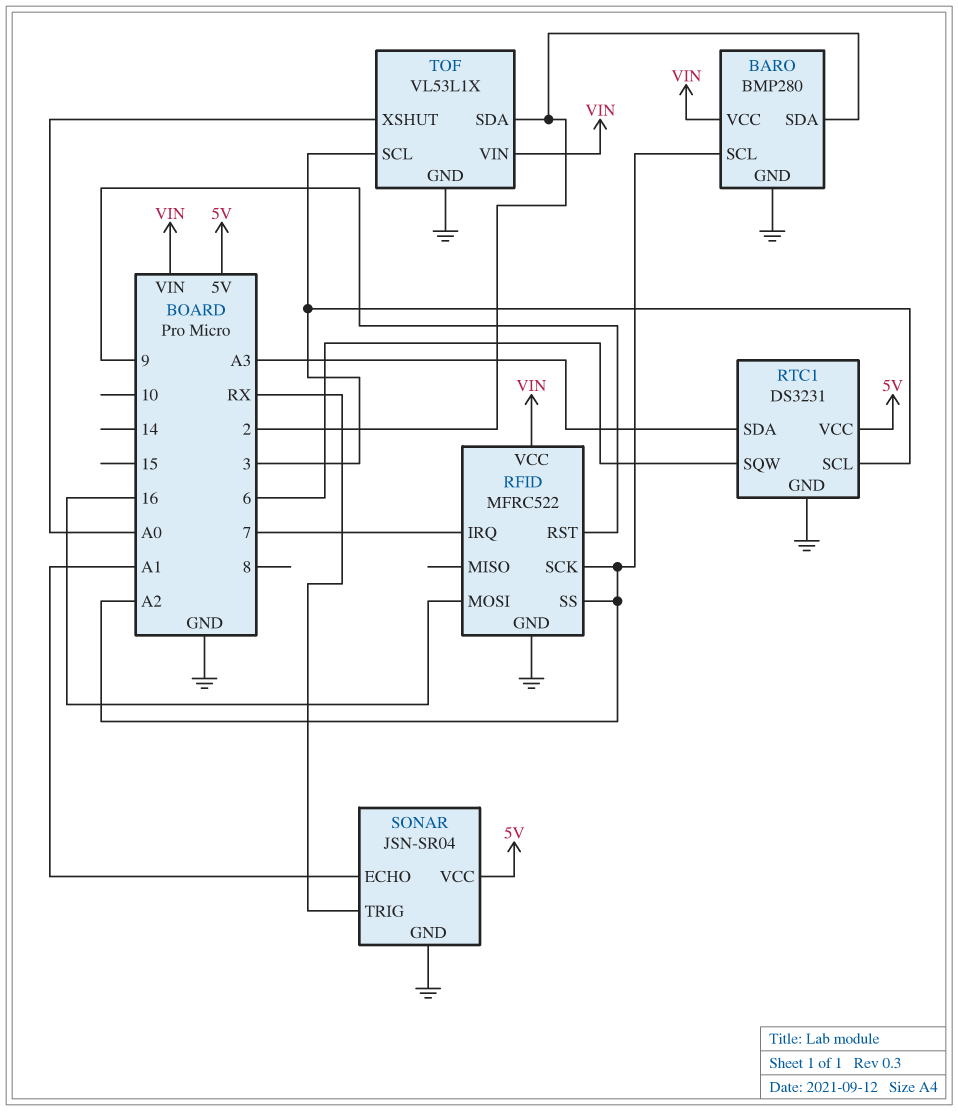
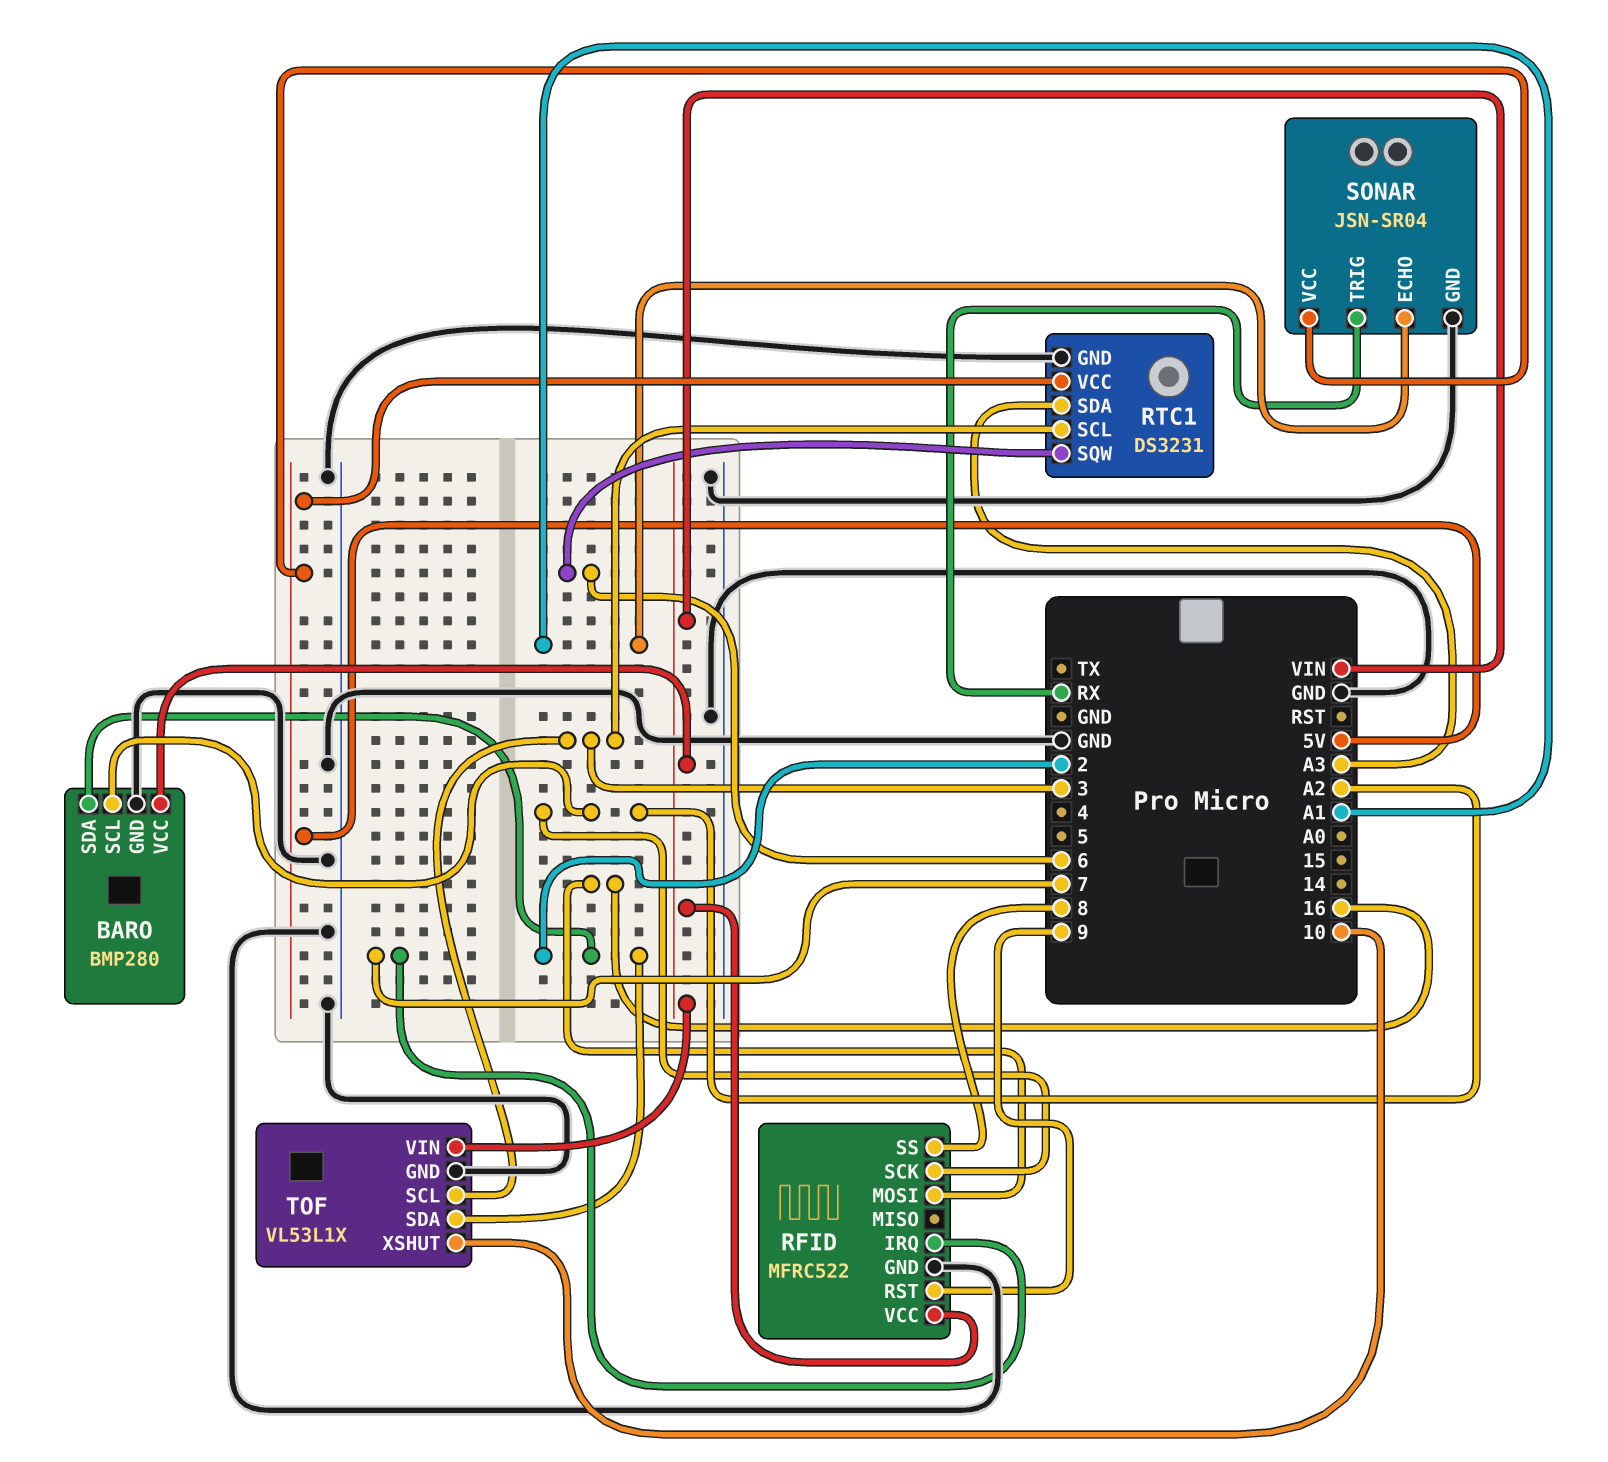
RFID pin SS: A2 -> 8
TOF pin XSHUT: A0 -> 10

